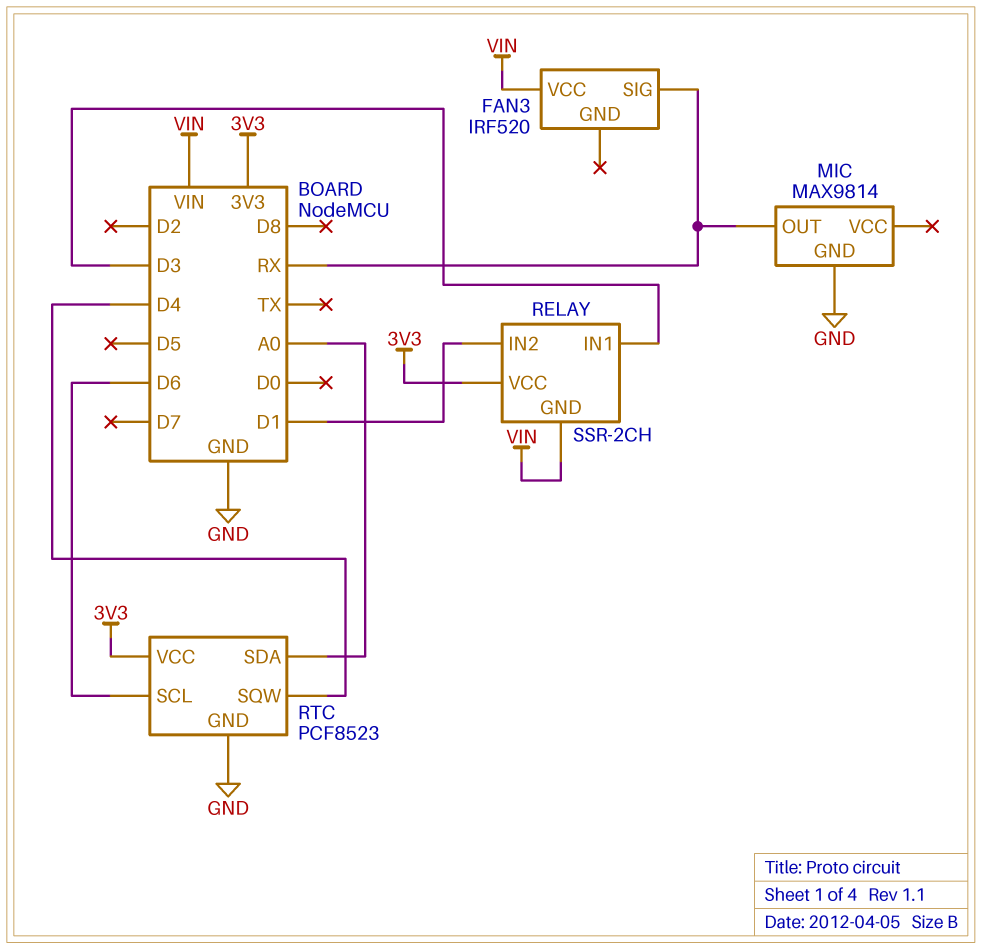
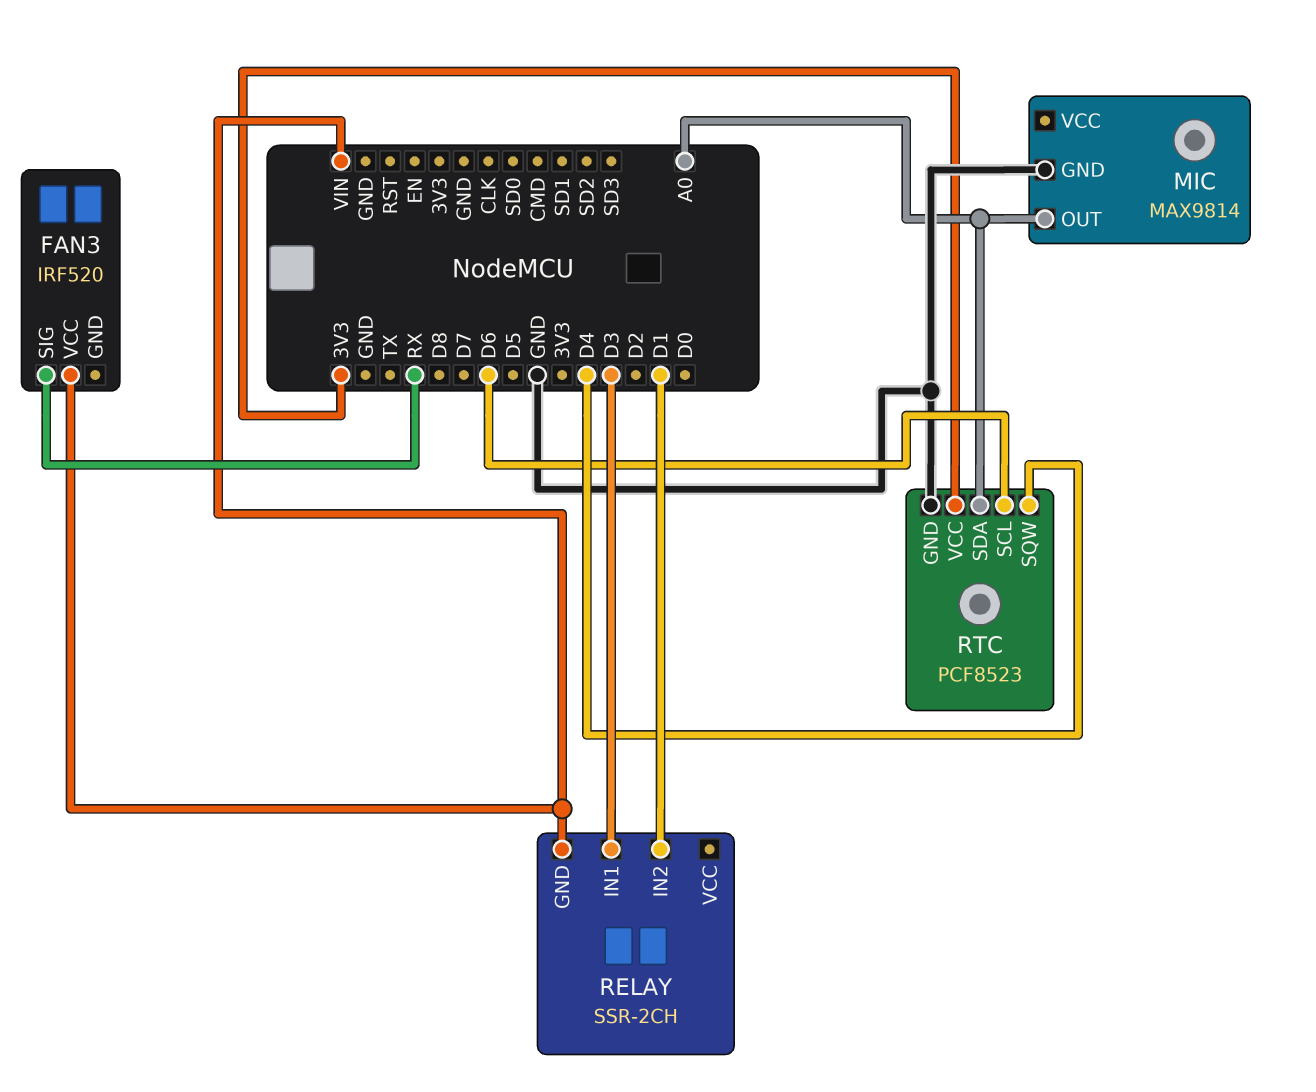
MIC pin OUT: RX -> A0
RELAY pin VCC: 3V3 -> none

